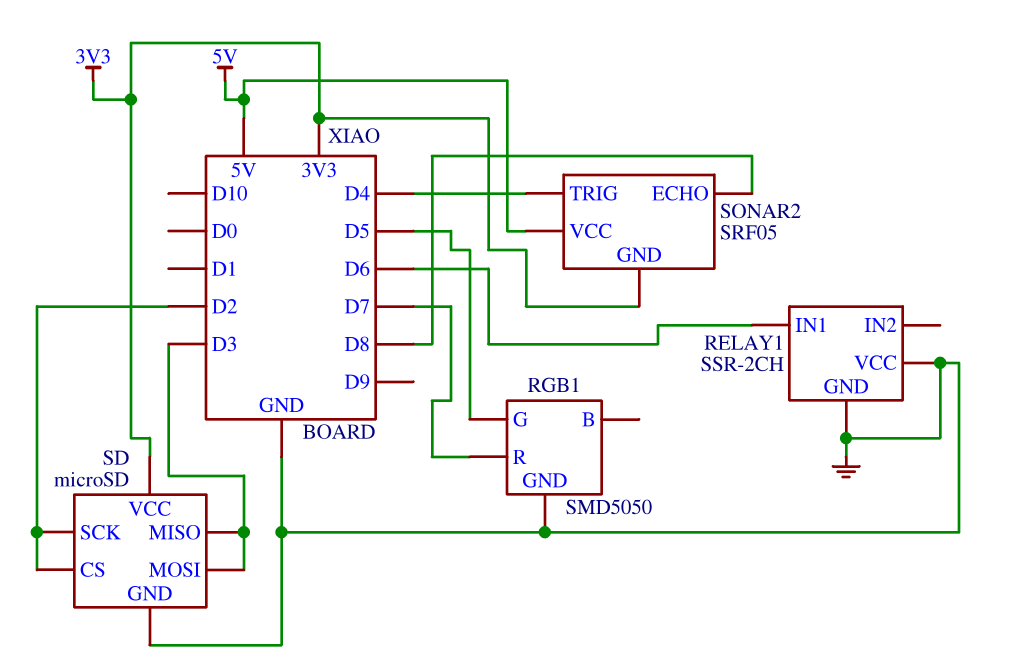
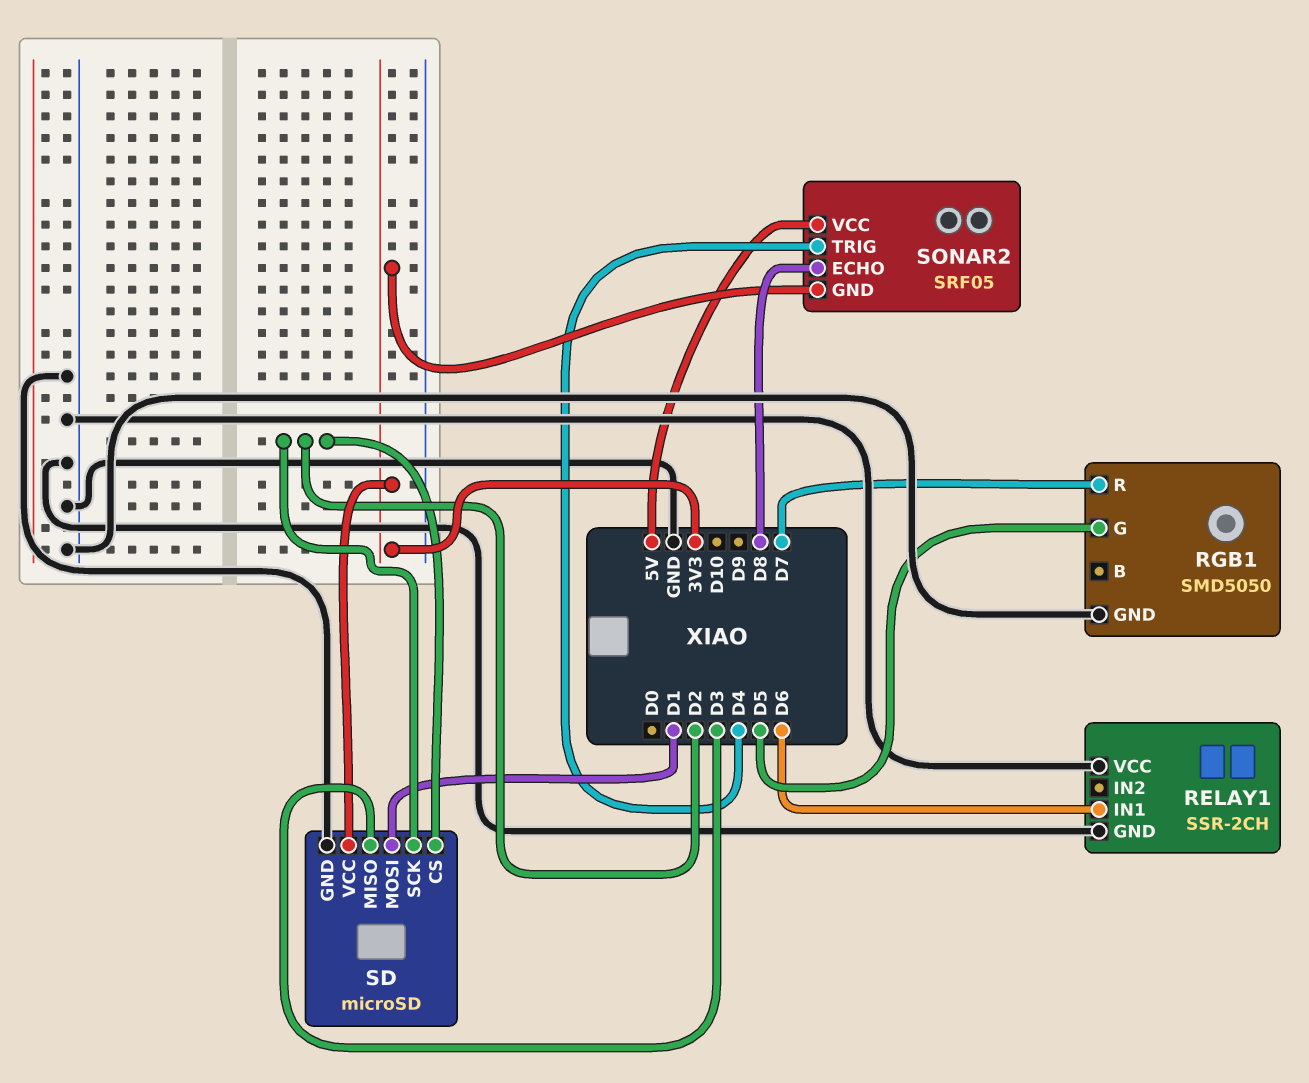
SD pin MOSI: D3 -> D1

